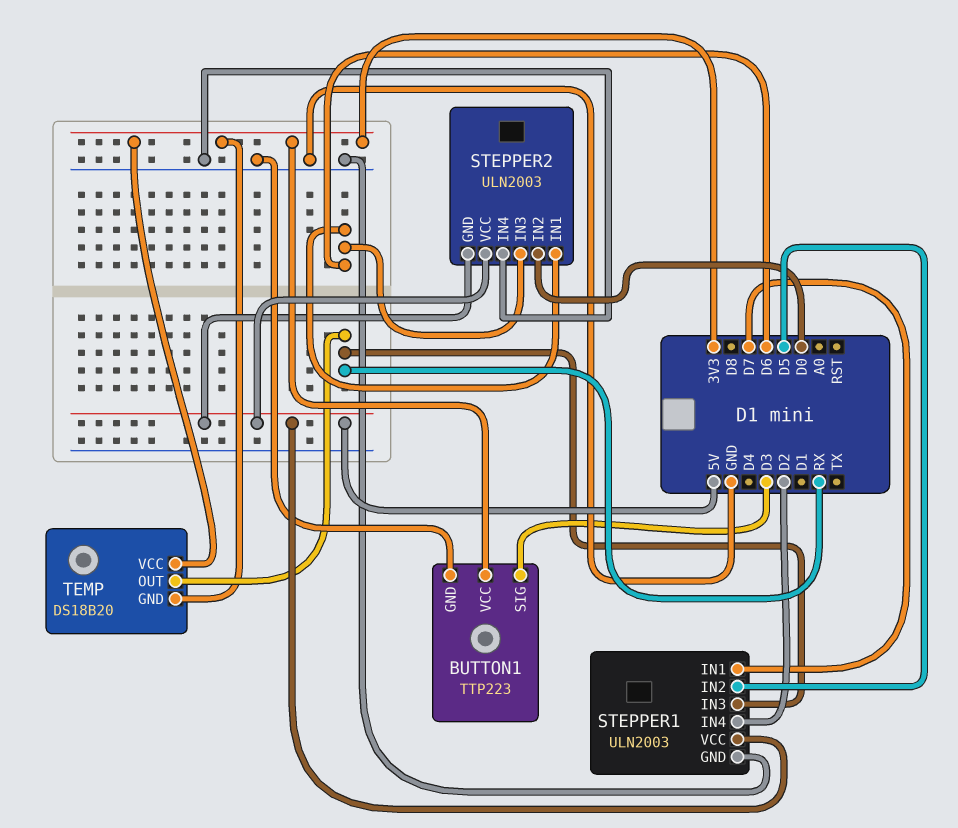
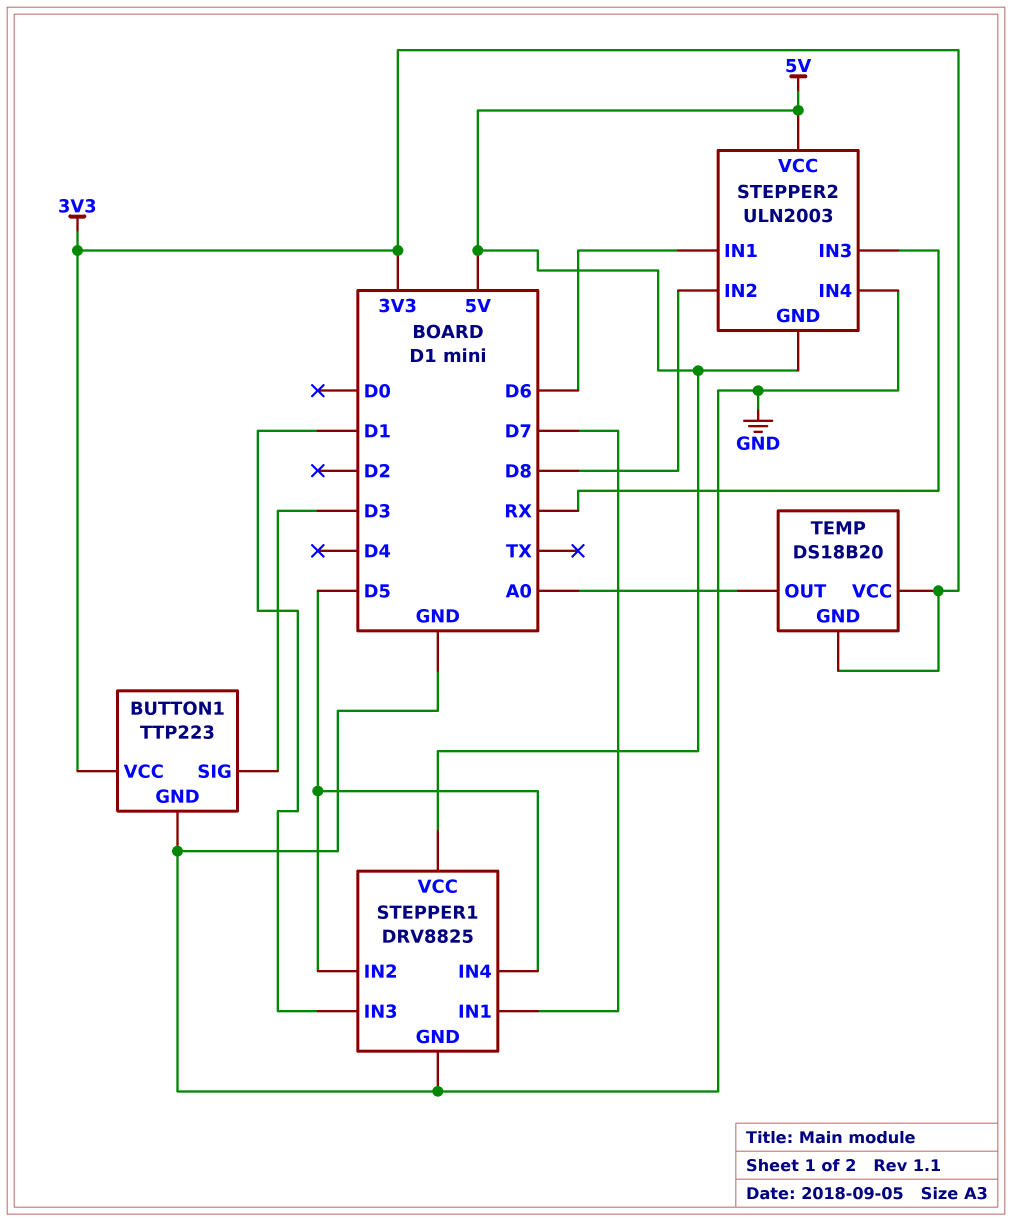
STEPPER1: ULN2003 -> DRV8825
STEPPER1 pin IN3: RX -> D1
STEPPER1 pin IN4: D2 -> D5
STEPPER2 pin IN2: D0 -> D8
STEPPER2 pin IN3: D6 -> RX
TEMP pin OUT: RX -> A0

